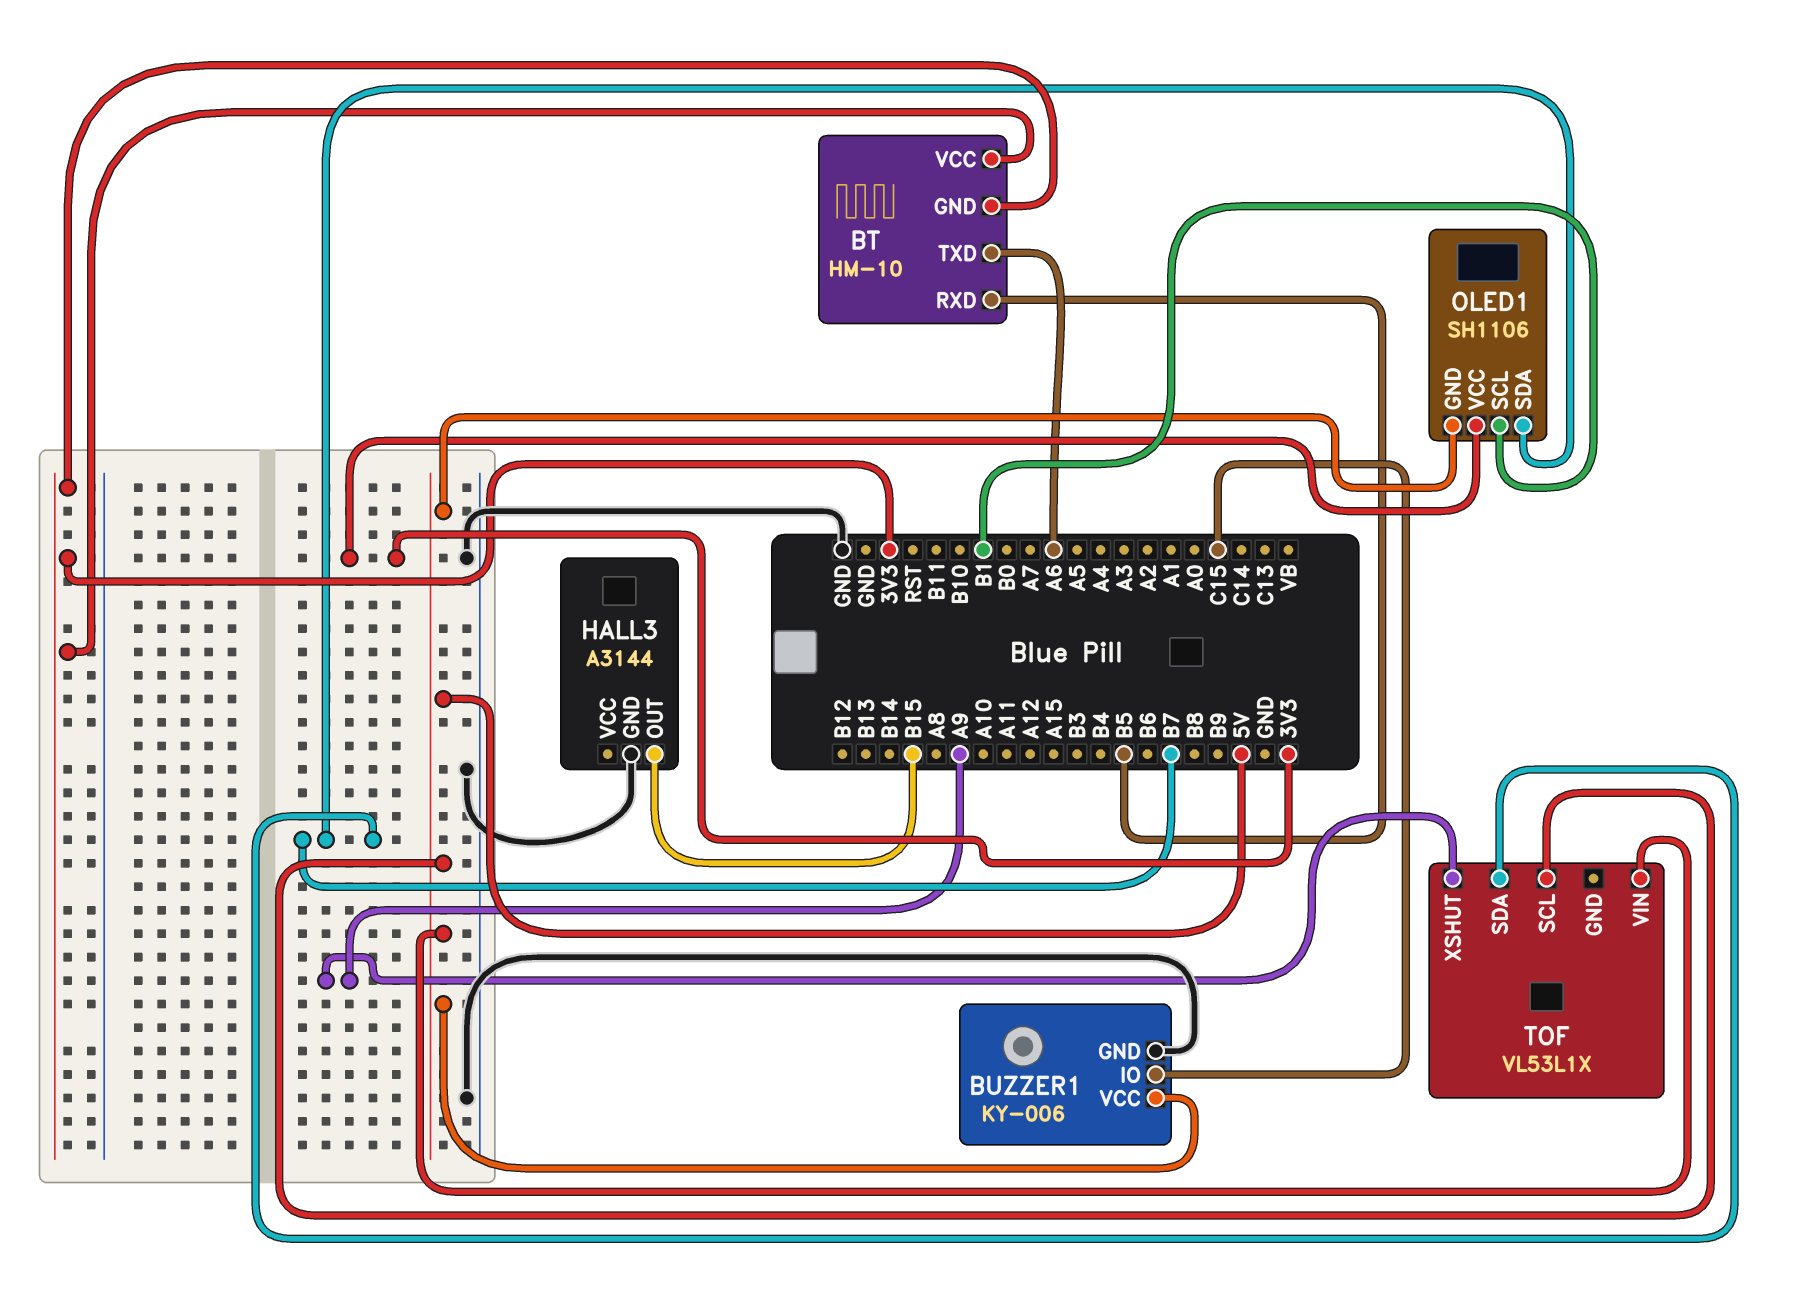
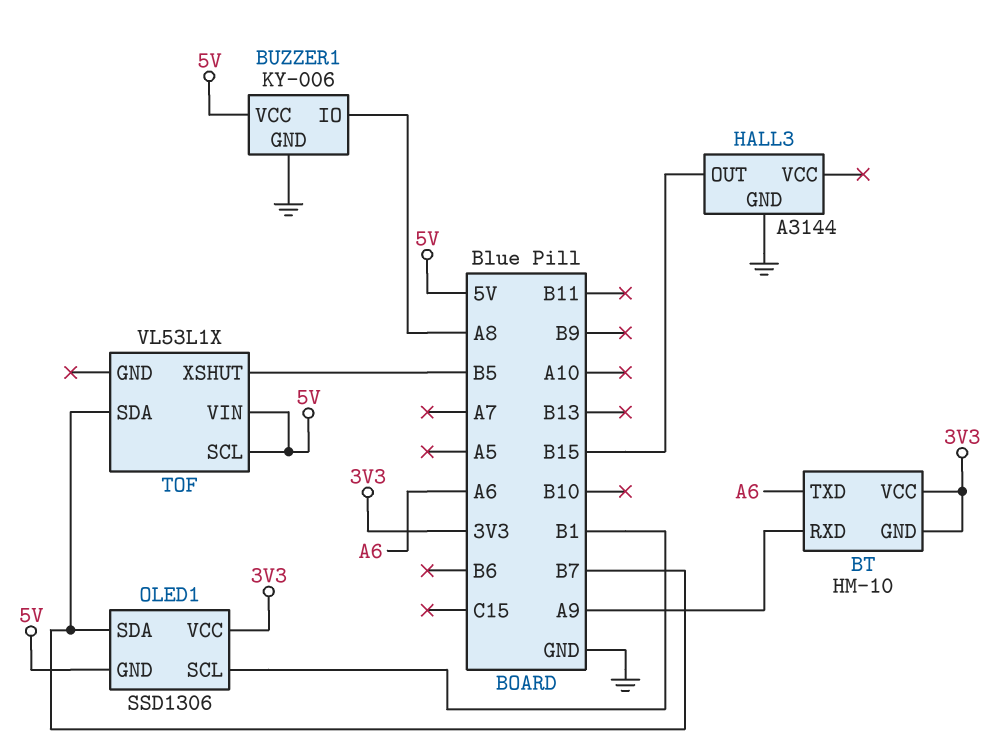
BT pin RXD: B5 -> A9
BUZZER1 pin IO: C15 -> A8
OLED1: SH1106 -> SSD1306
TOF pin XSHUT: A9 -> B5

